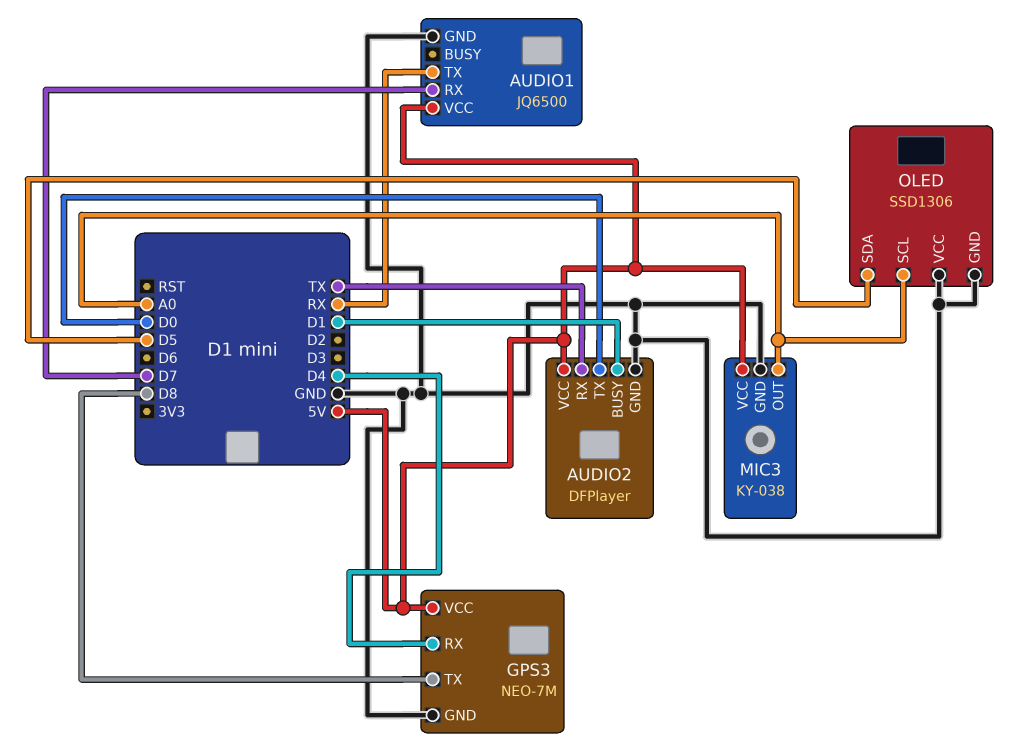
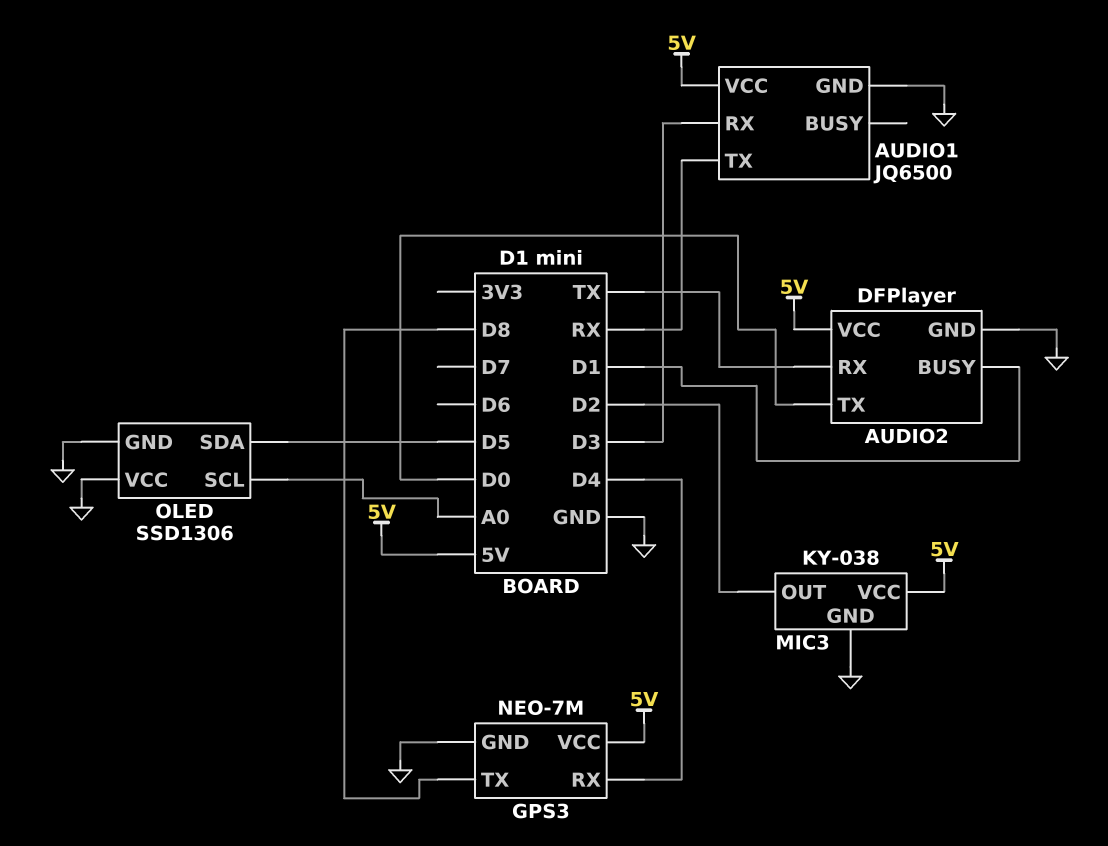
AUDIO1 pin RX: D7 -> D3
MIC3 pin OUT: A0 -> D2

